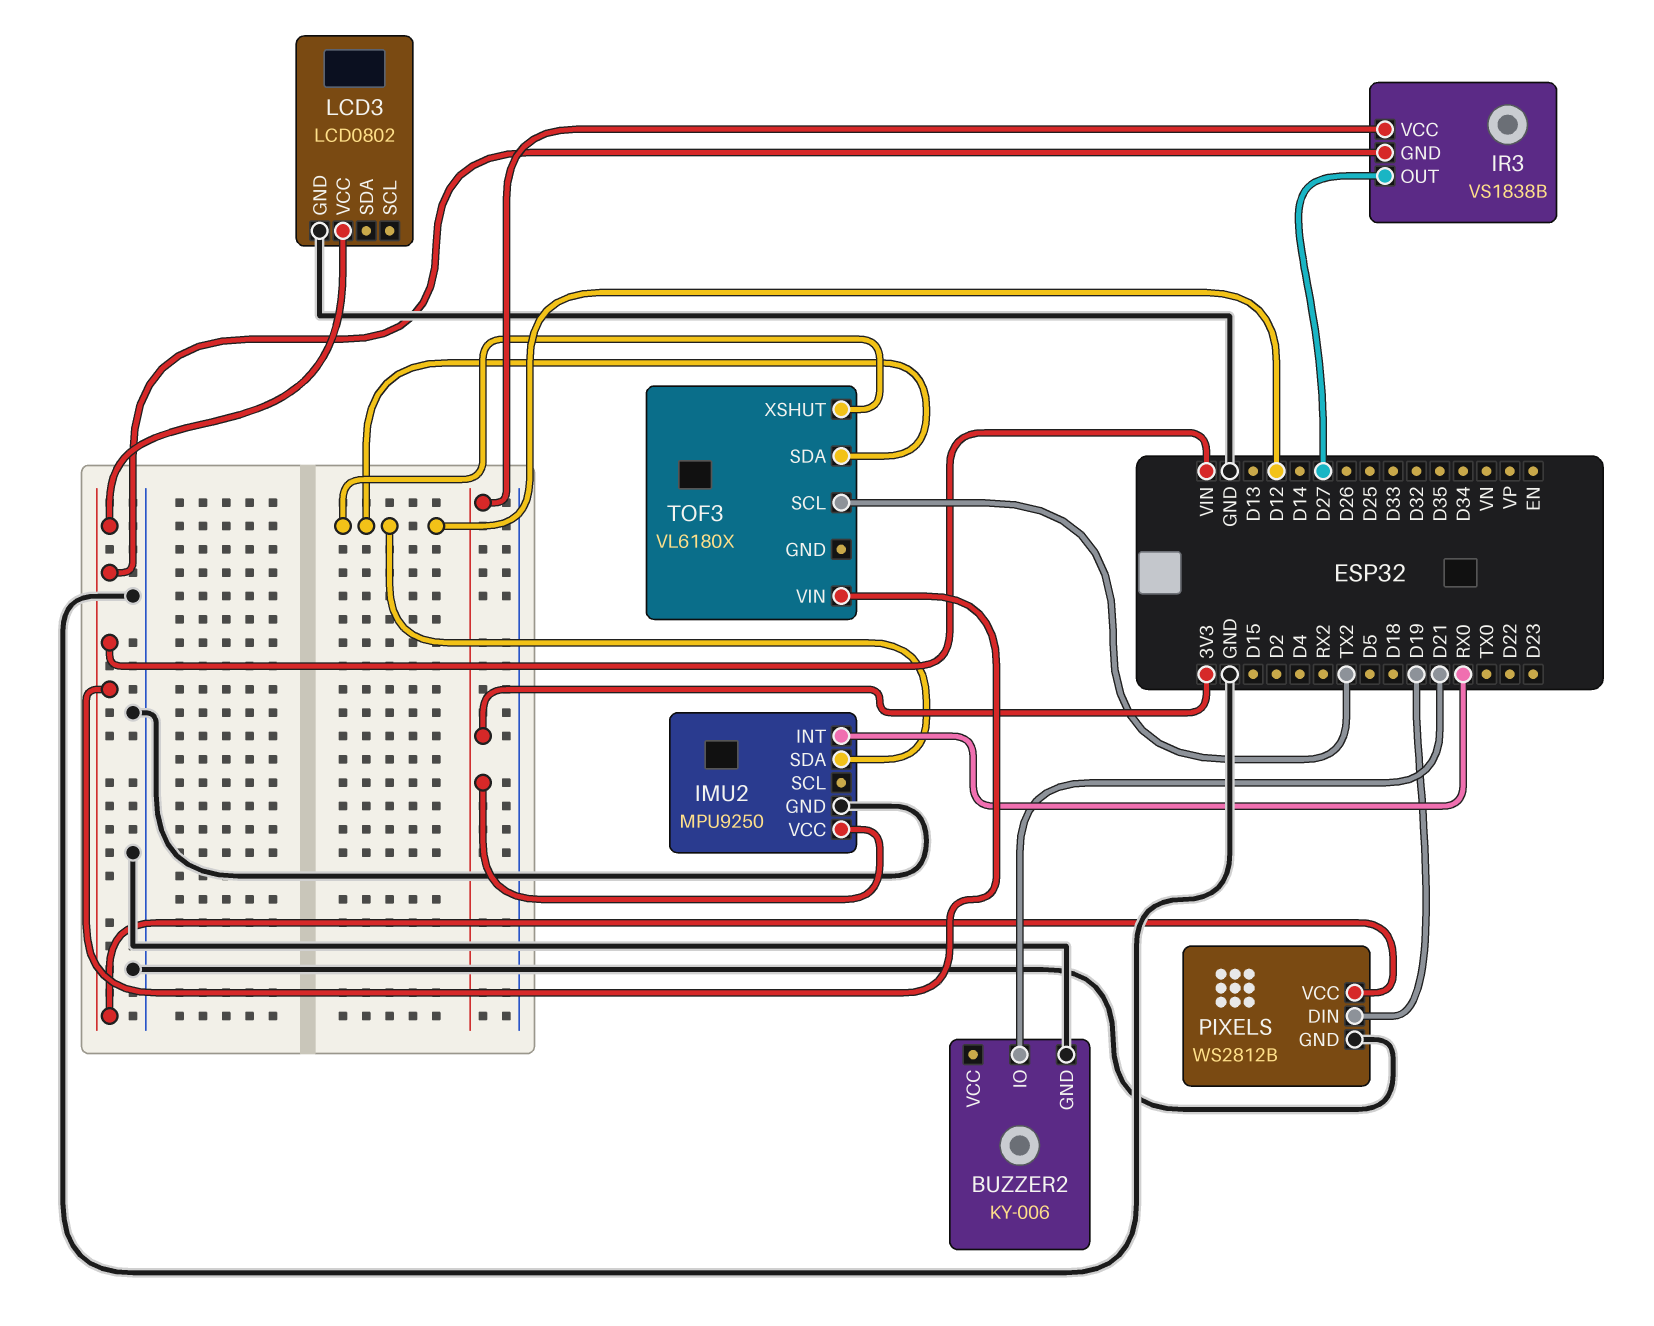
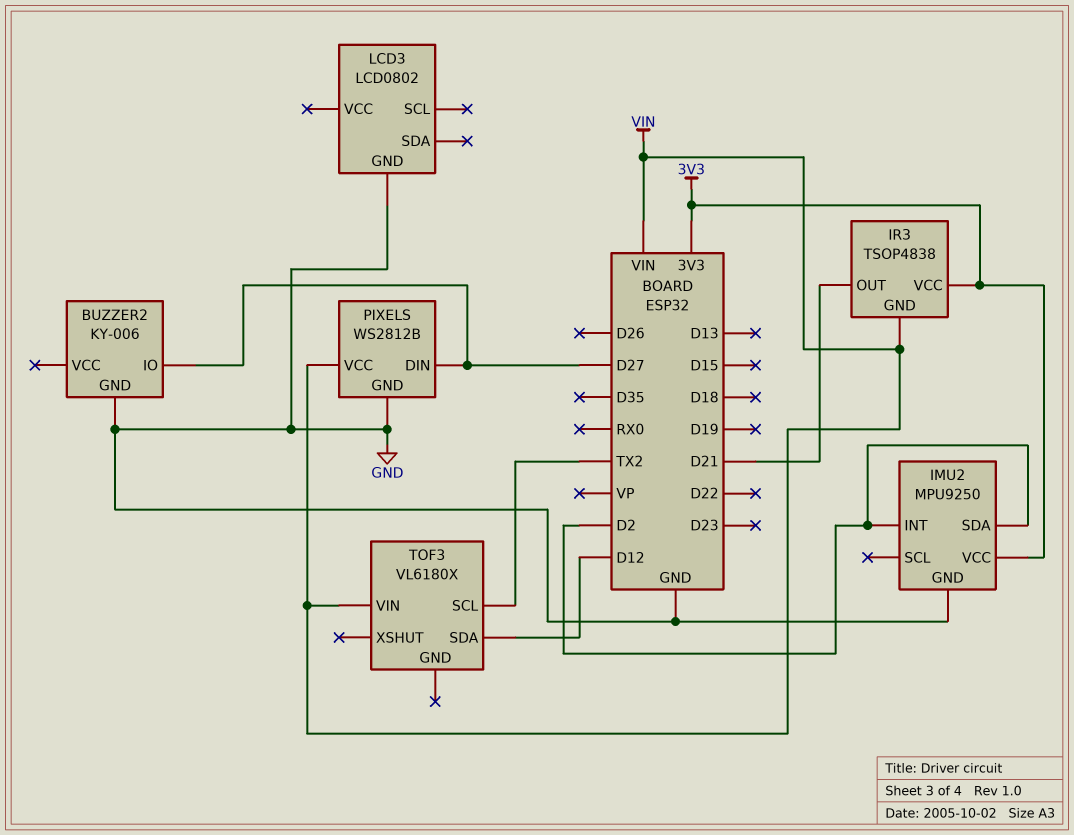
BUZZER2 pin IO: D21 -> D27
IMU2 pin INT: RX0 -> D2
IMU2 pin SDA: D12 -> D2
IR3: VS1838B -> TSOP4838
IR3 pin OUT: D27 -> D21
LCD3 pin VCC: VIN -> none
PIXELS pin DIN: D19 -> D27
TOF3 pin XSHUT: D12 -> none

